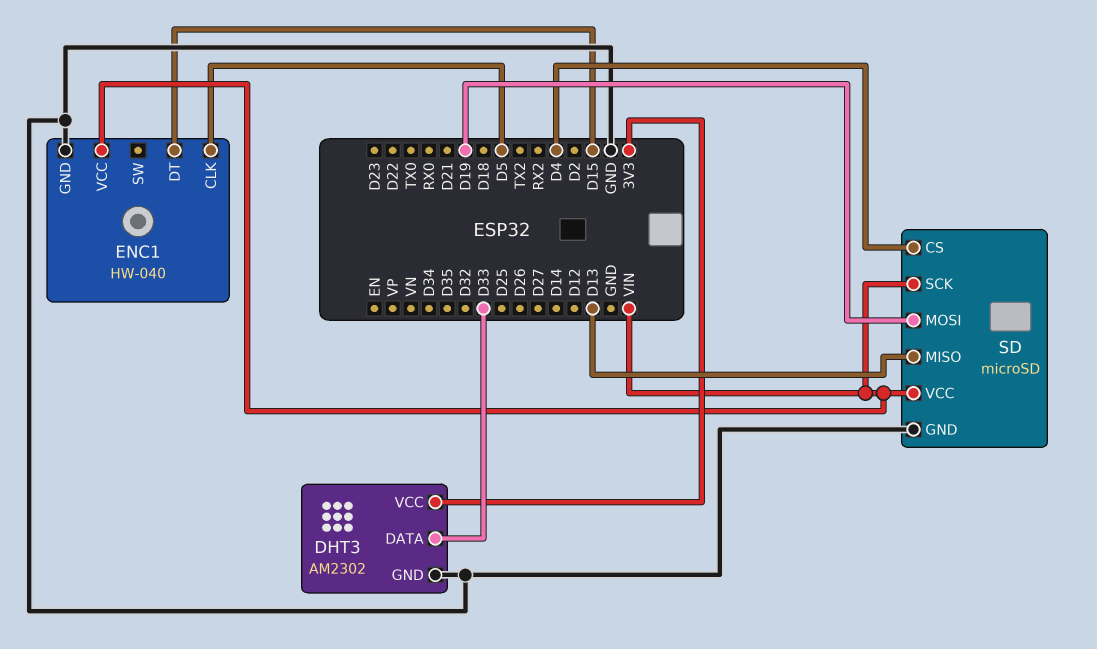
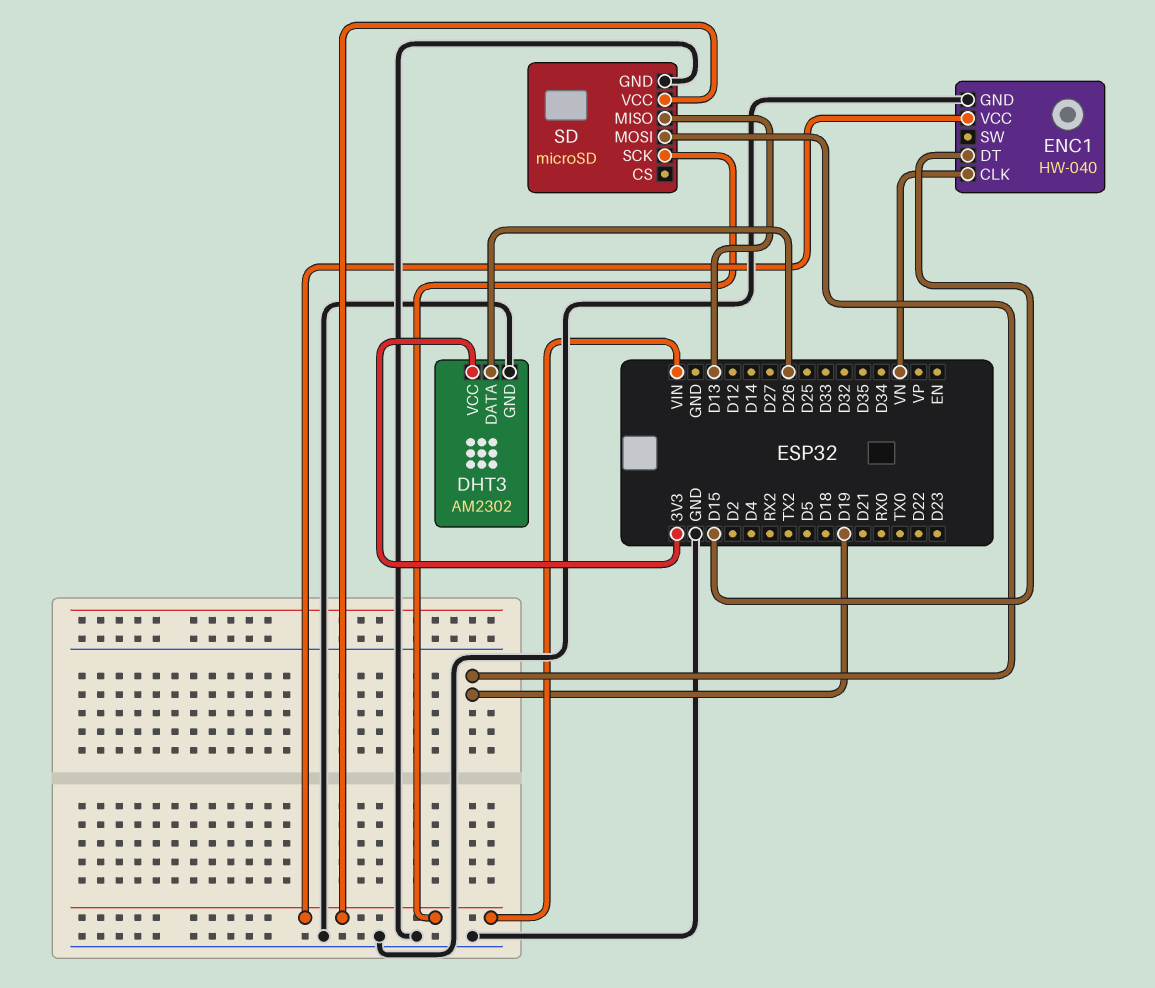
DHT3 pin DATA: D33 -> D26
ENC1 pin CLK: D5 -> VN
SD pin CS: D4 -> none

